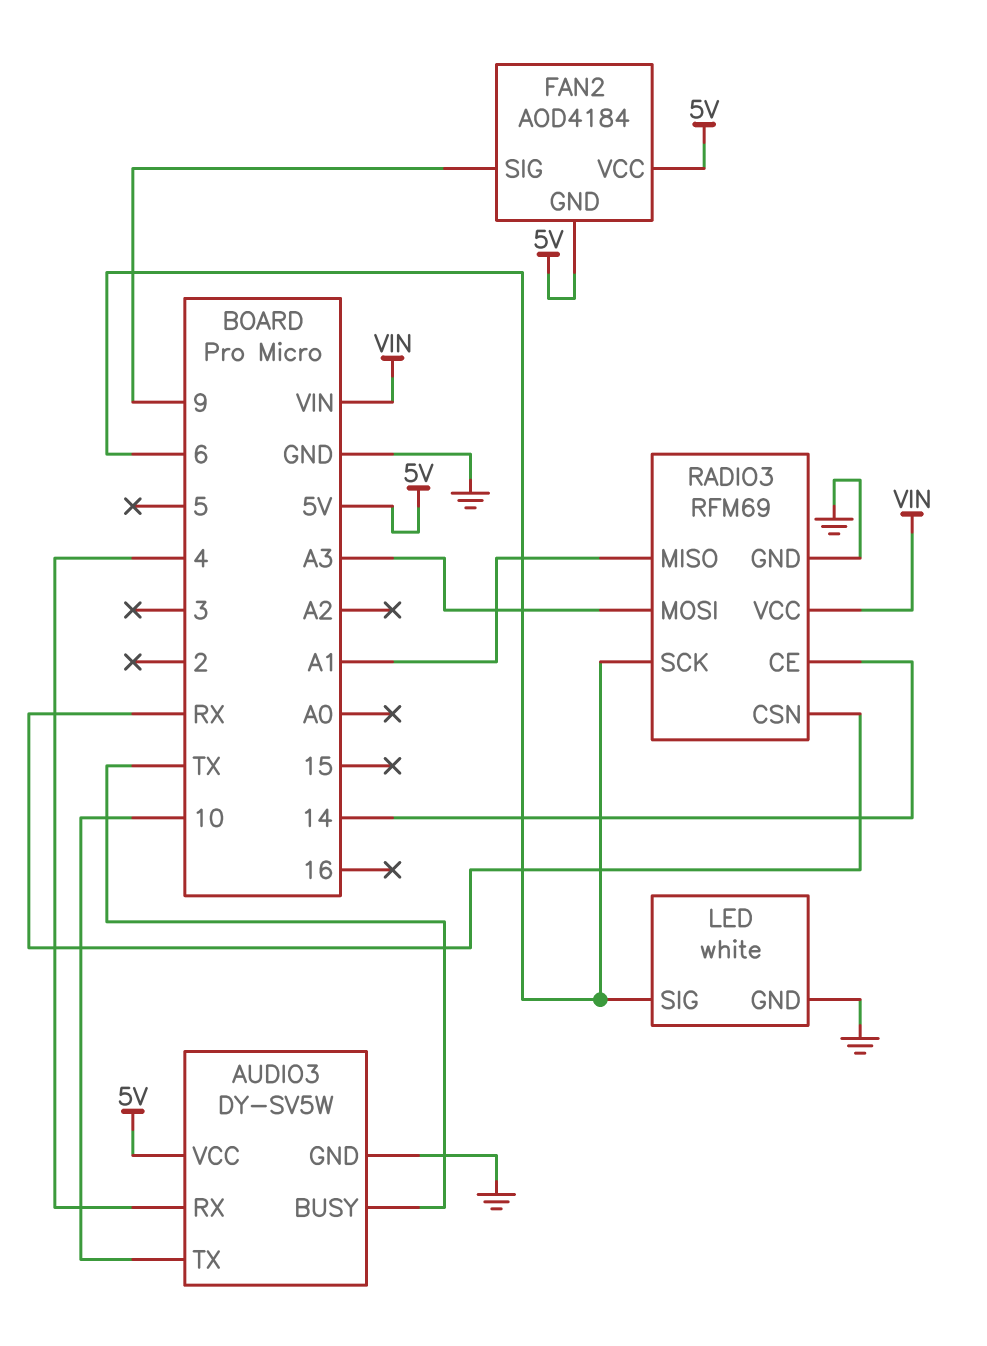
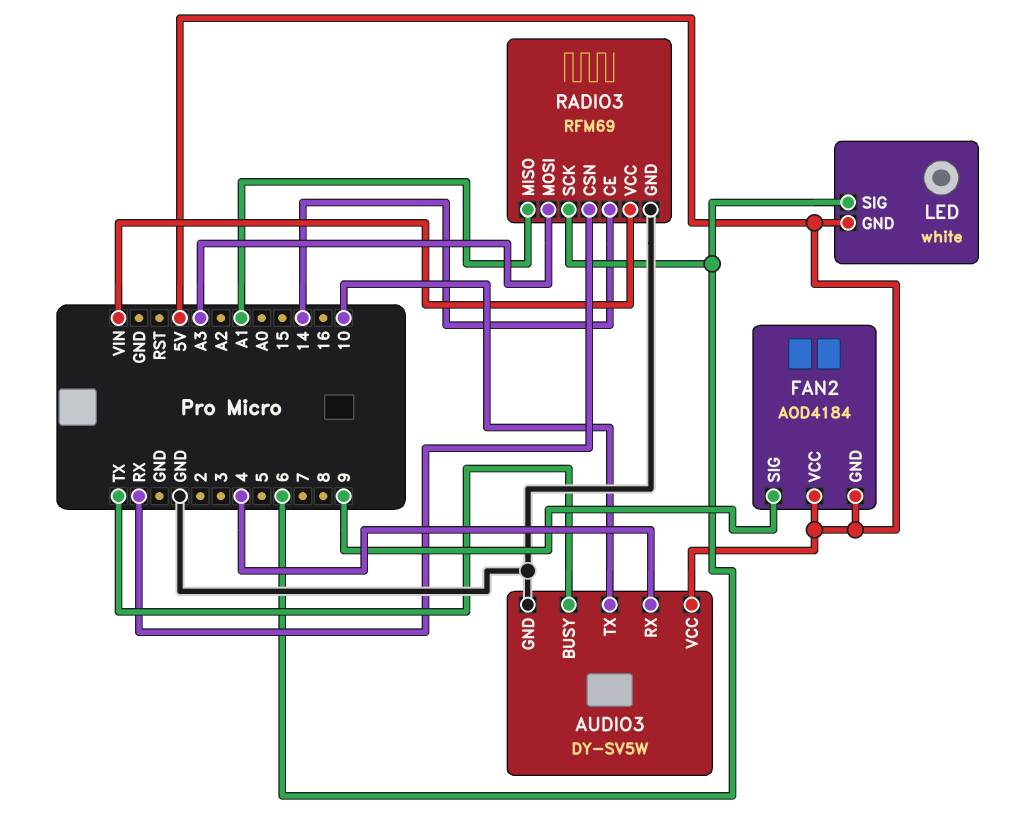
LED pin GND: GND -> 5V

